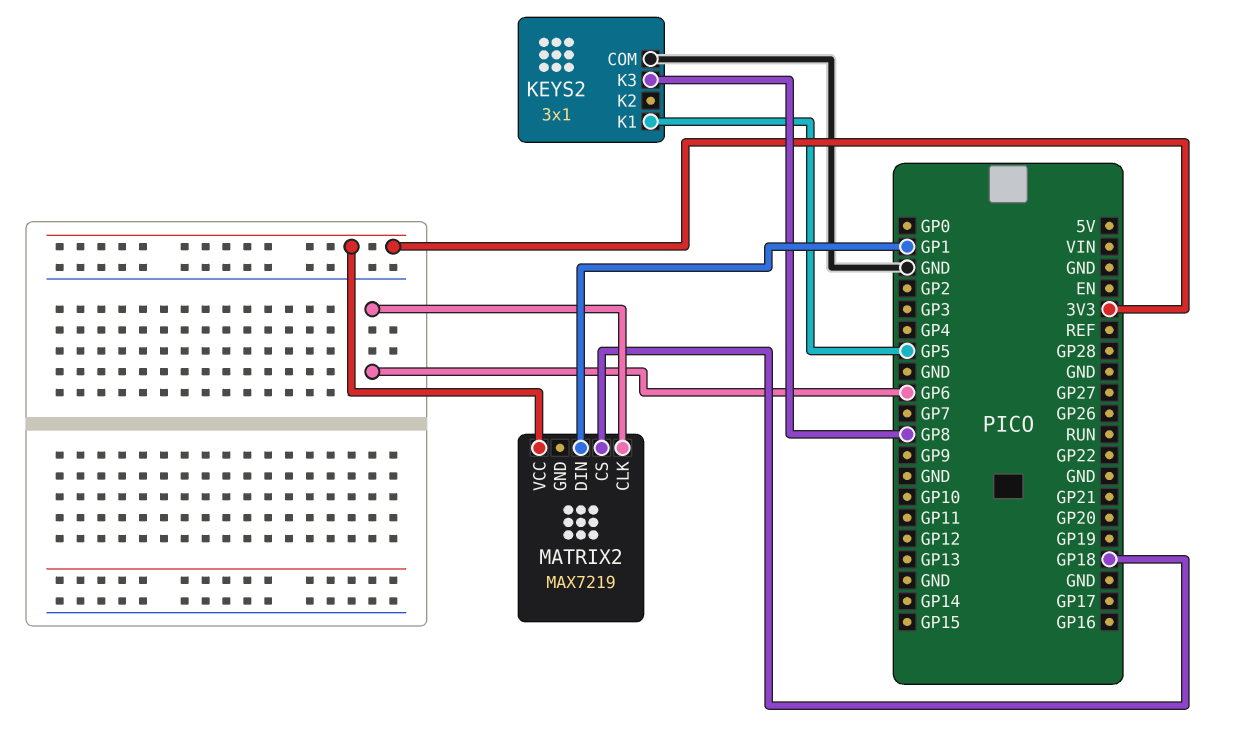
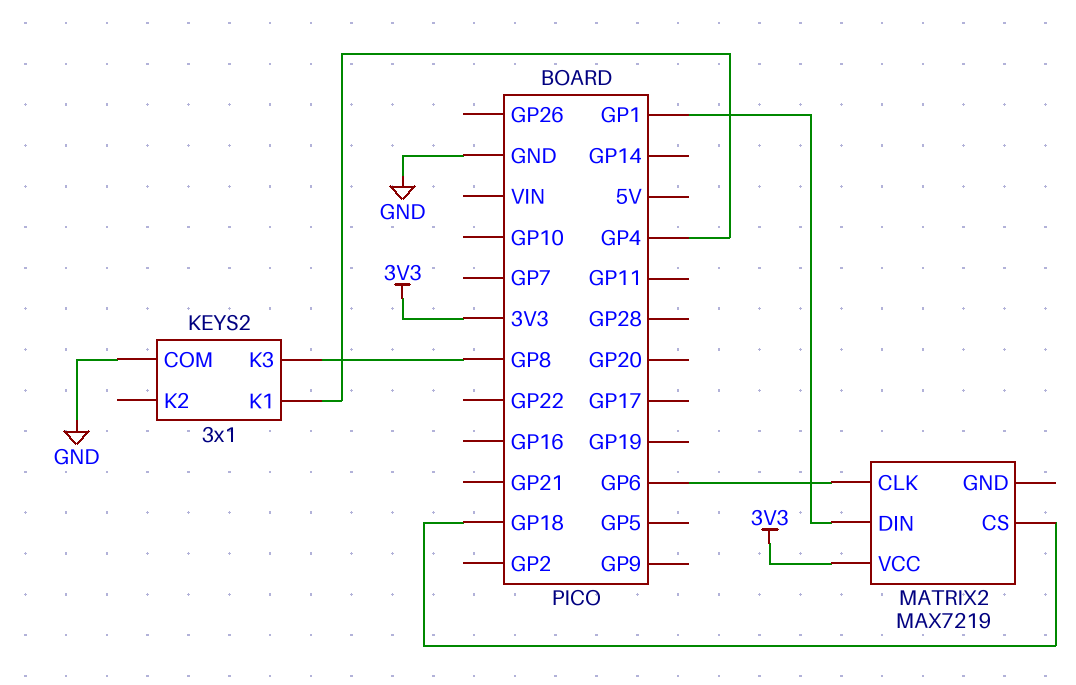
KEYS2 pin K1: GP5 -> GP4

